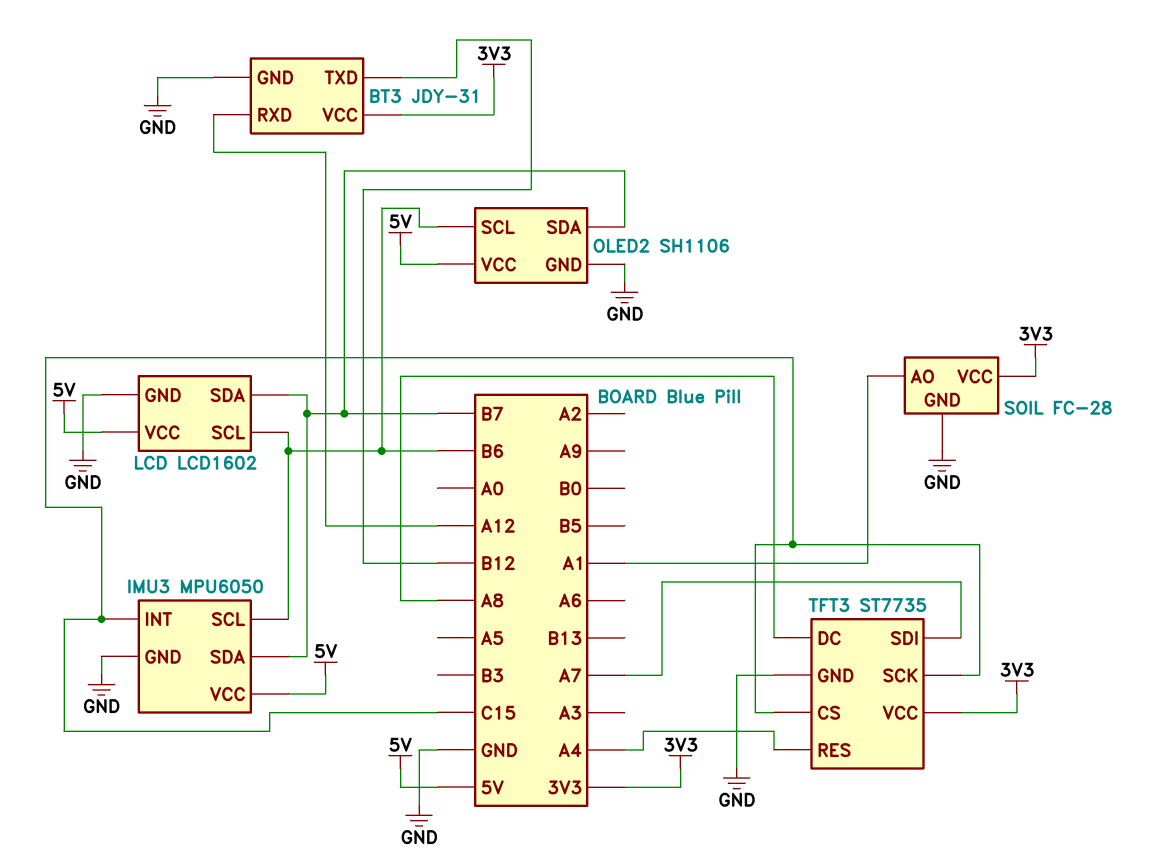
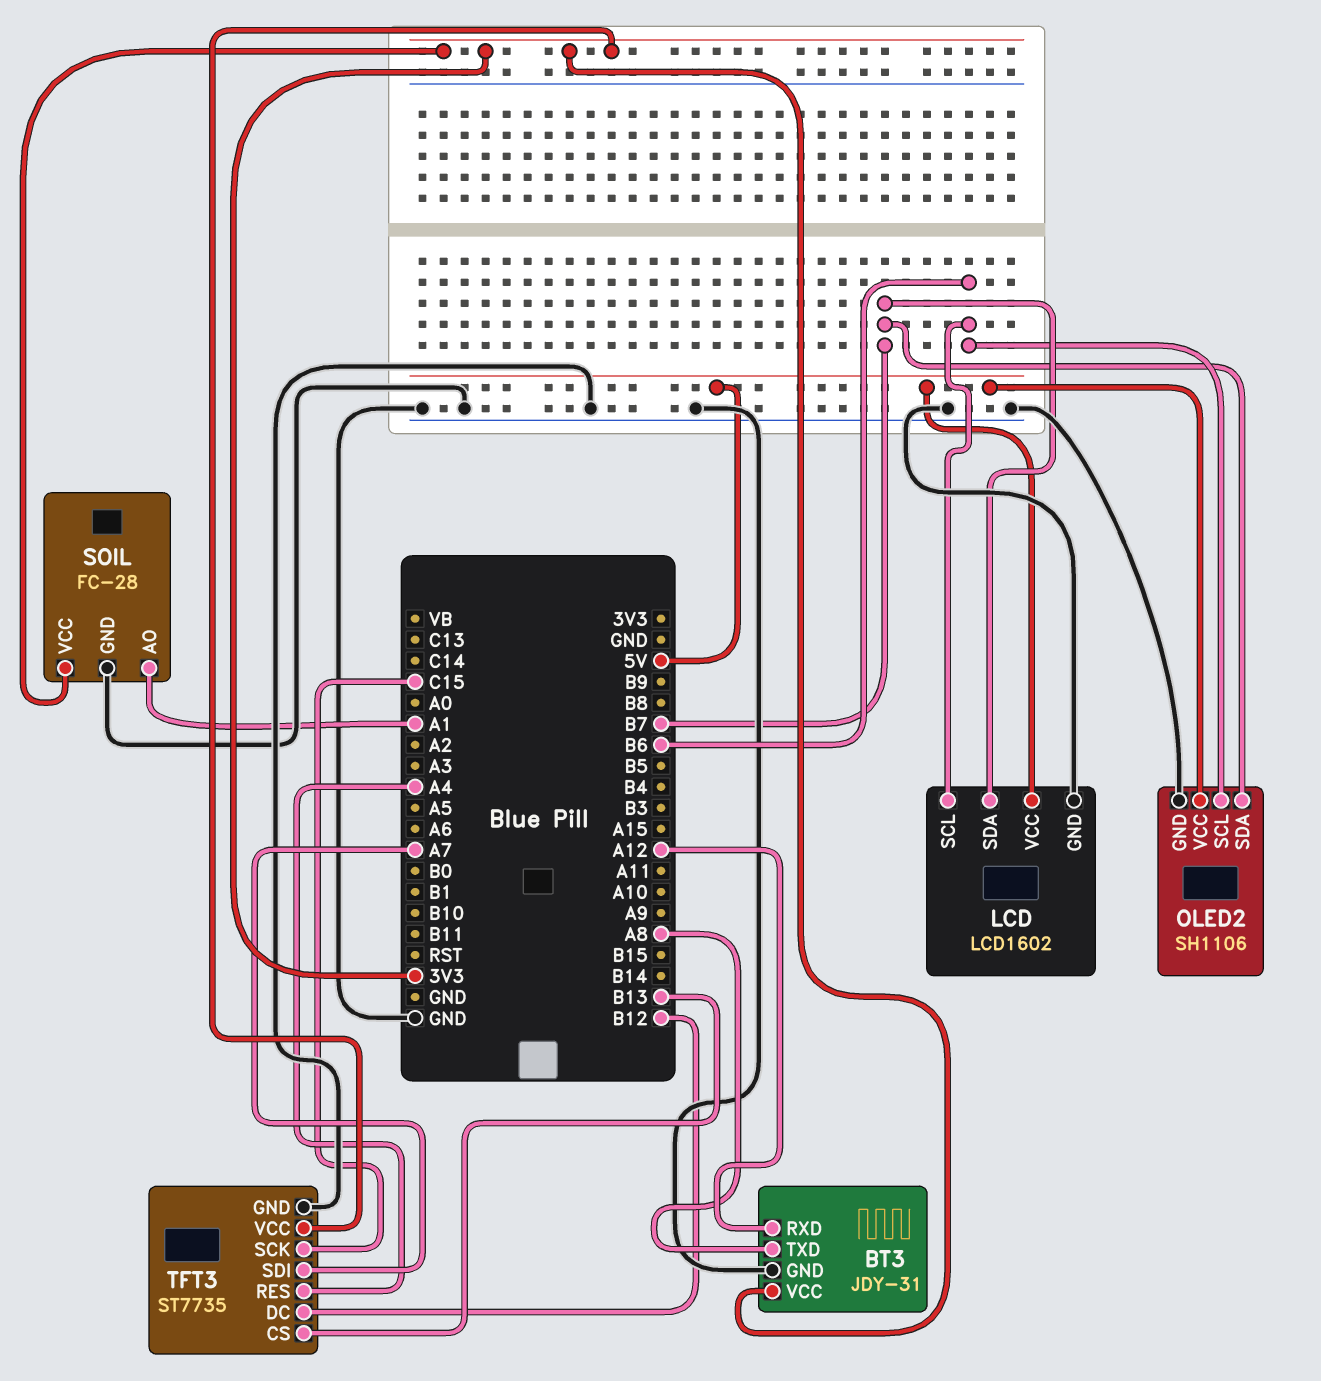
BT3 pin TXD: B12 -> A8
IMU3: MPU6050 -> none
IMU3 pin GND: GND -> none
IMU3 pin INT: C15 -> none
IMU3 pin SCL: B6 -> none
IMU3 pin SDA: B7 -> none
IMU3 pin VCC: 5V -> none
TFT3 pin CS: C15 -> B13
TFT3 pin DC: A8 -> B12

